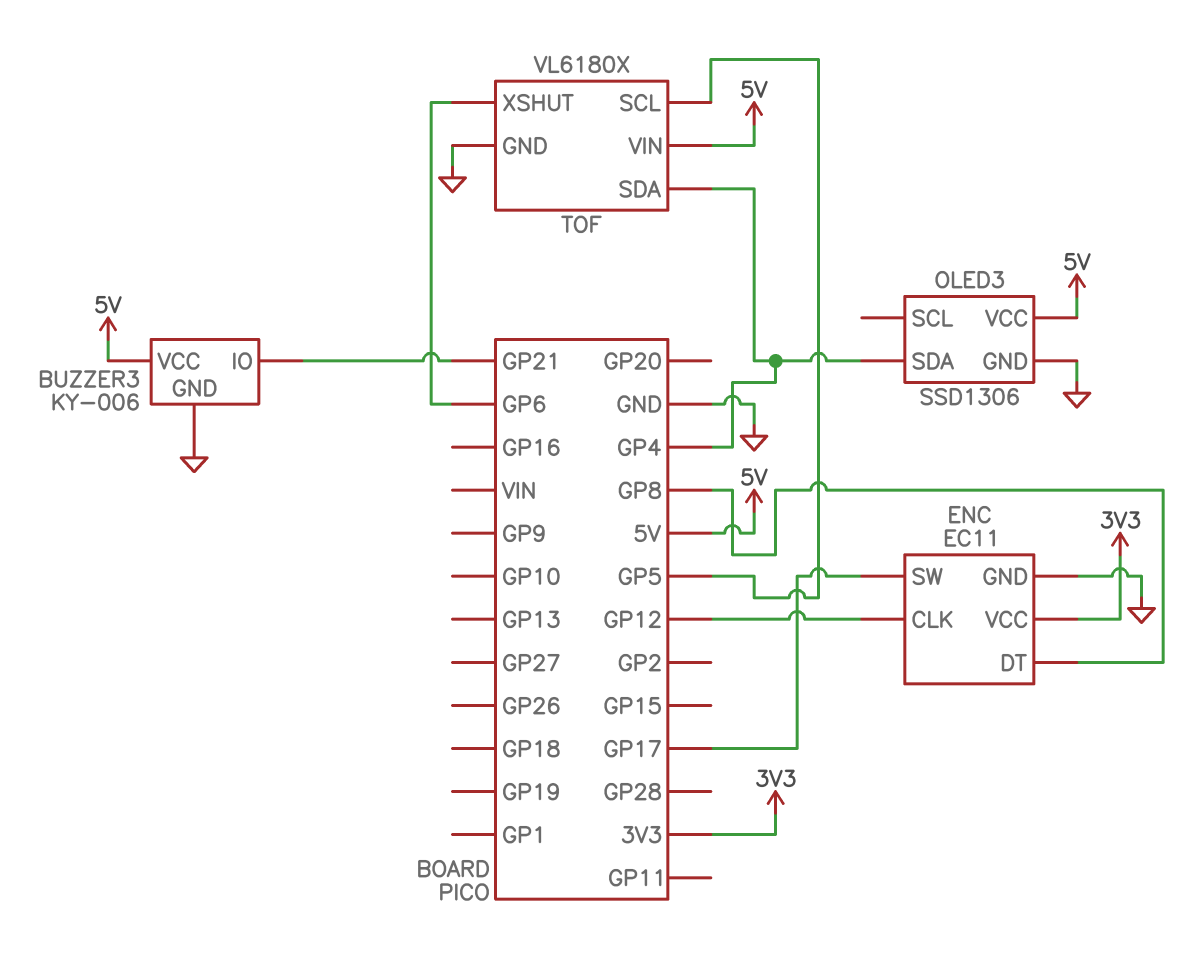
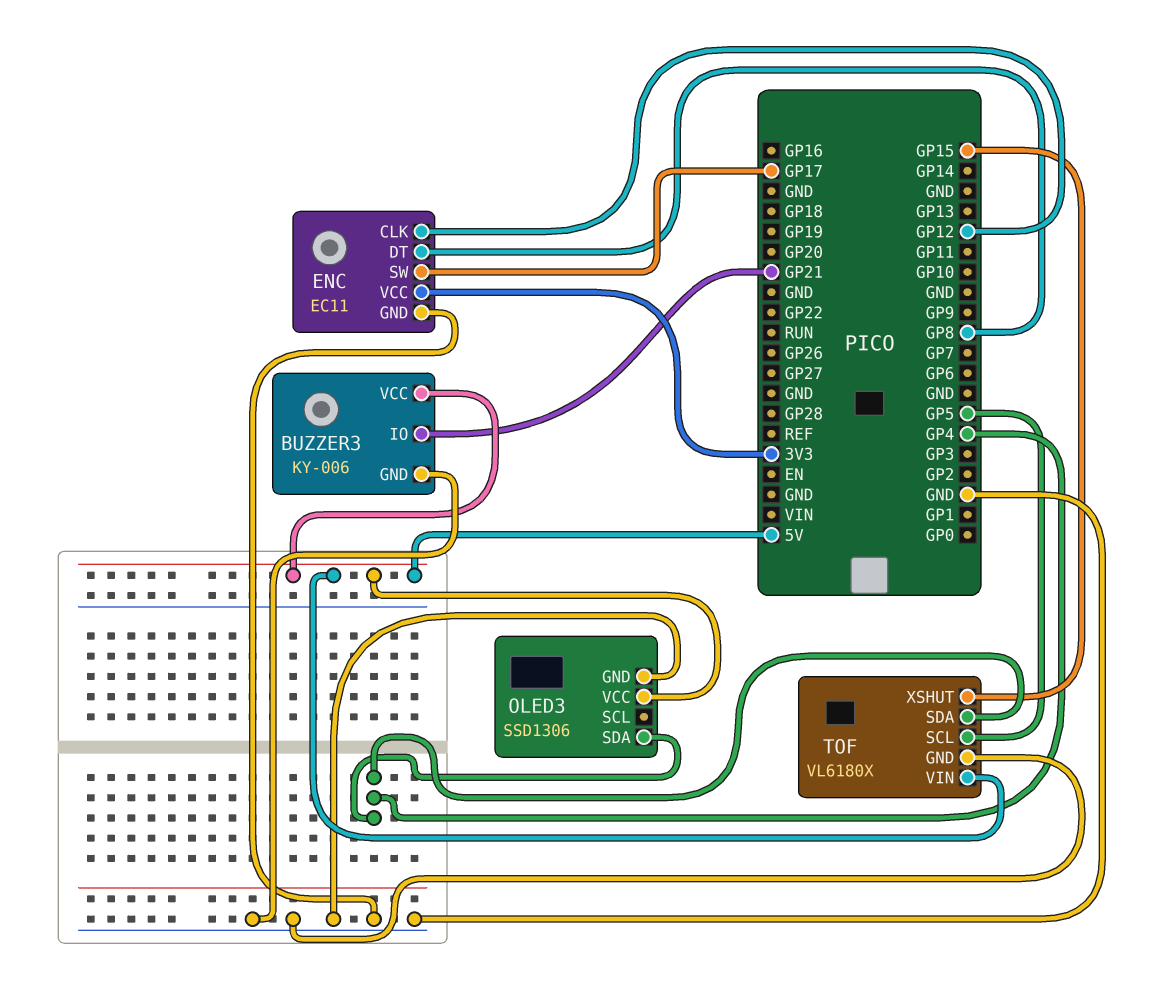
TOF pin XSHUT: GP6 -> GP15

